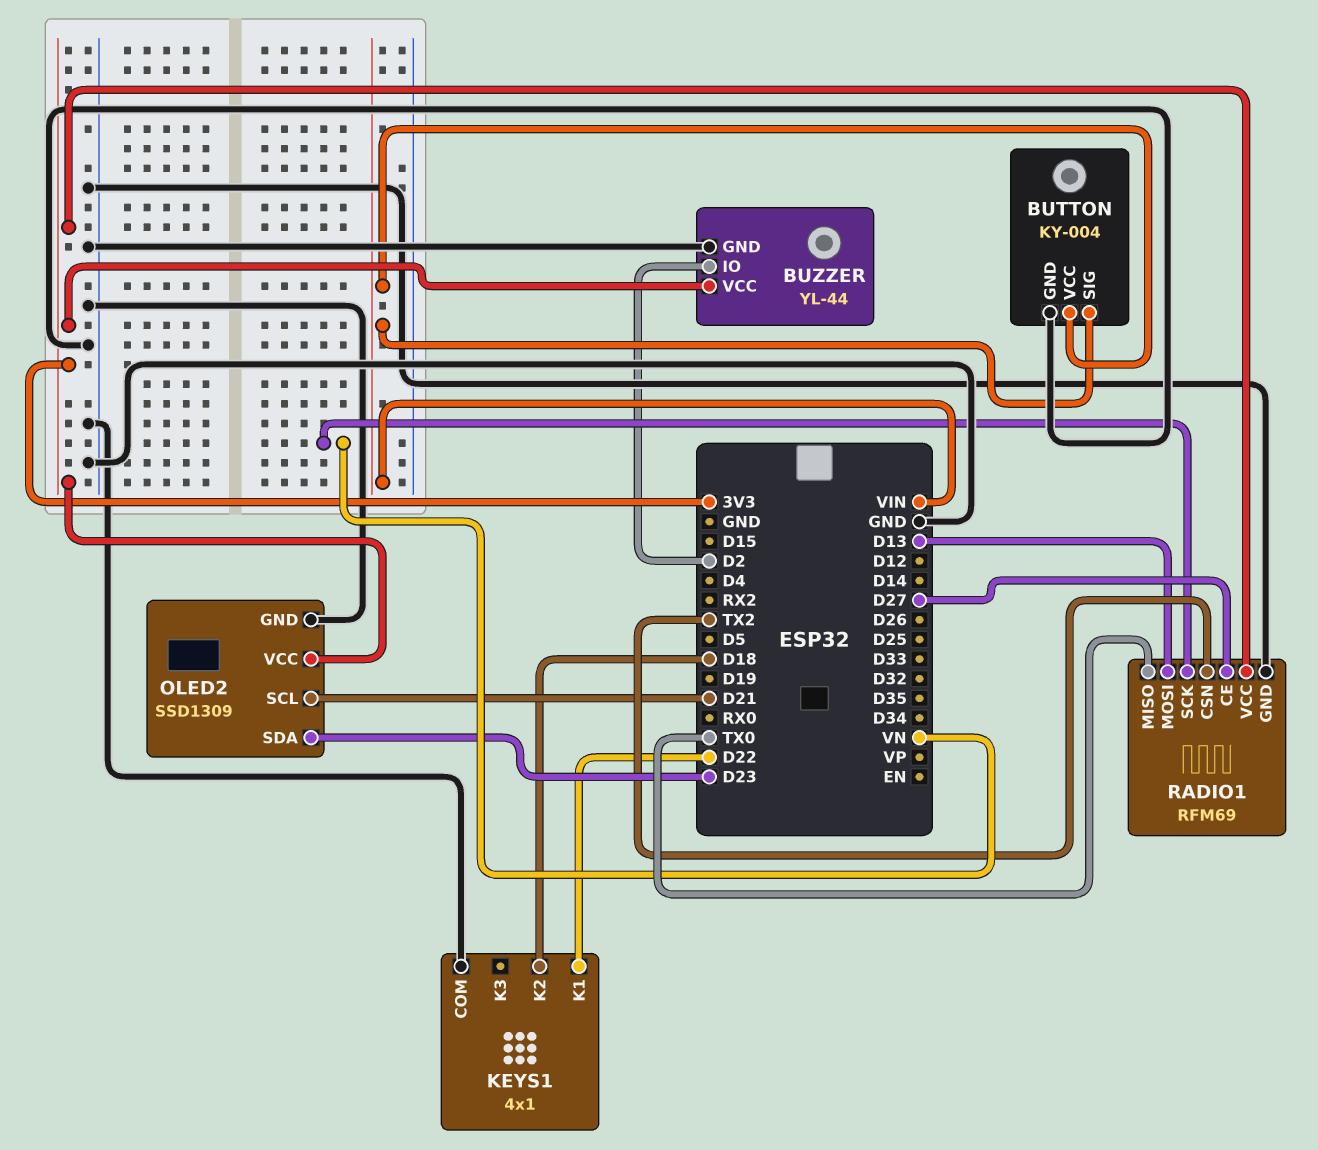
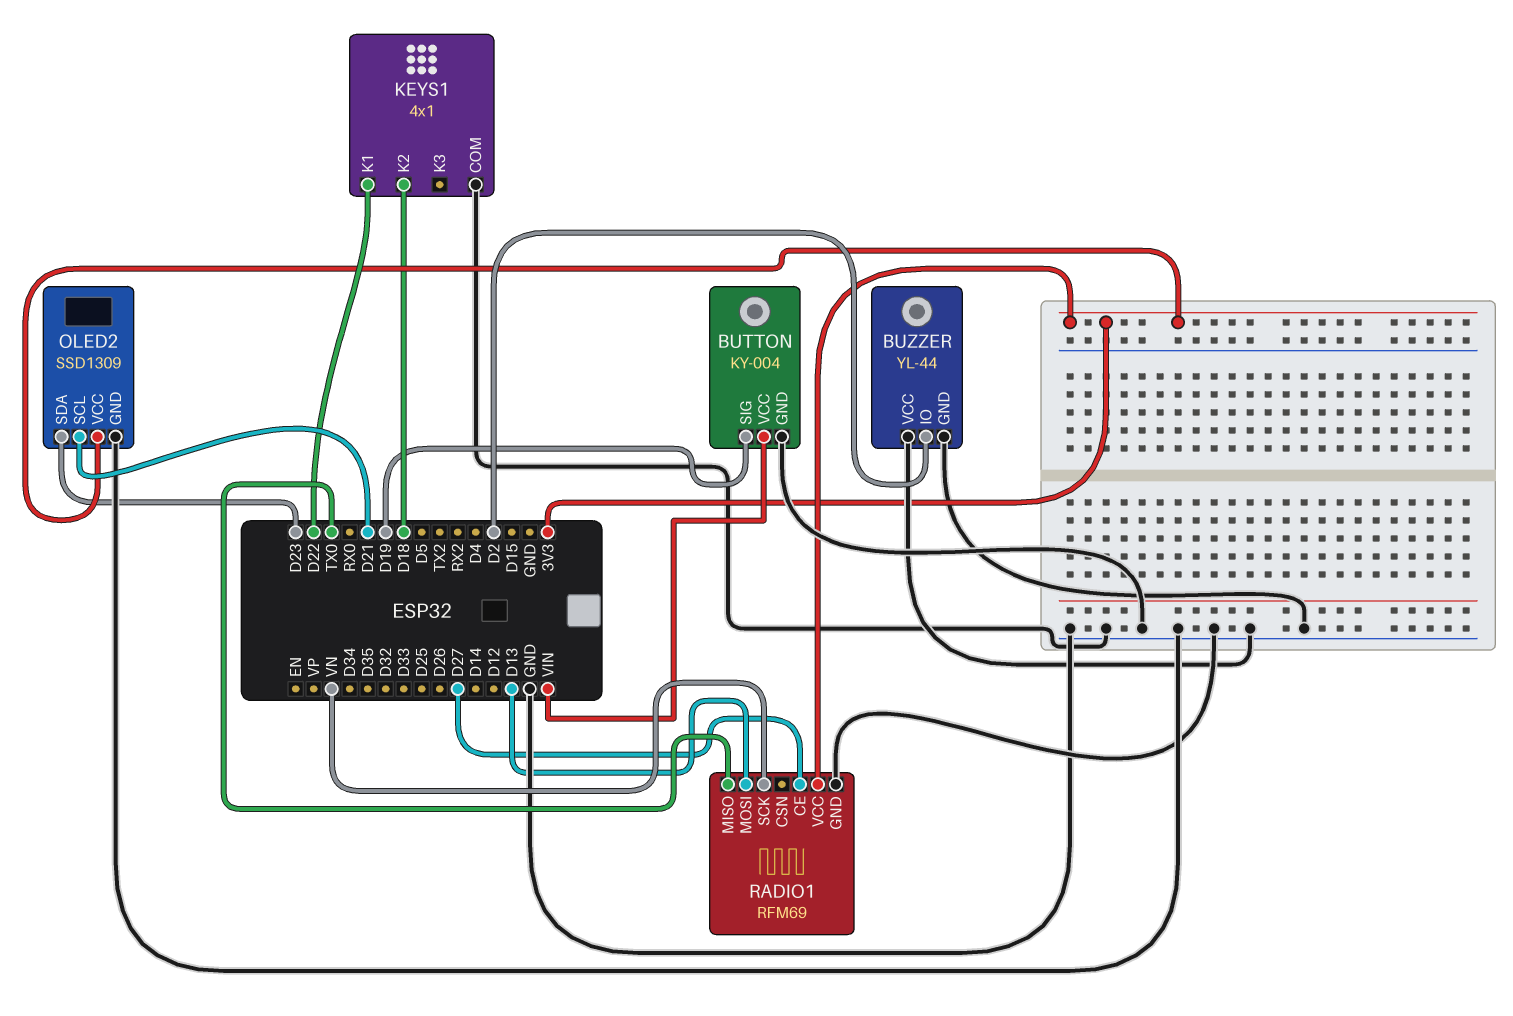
BUTTON pin SIG: VIN -> D19
BUZZER pin VCC: 3V3 -> GND
RADIO1 pin CSN: TX2 -> none

